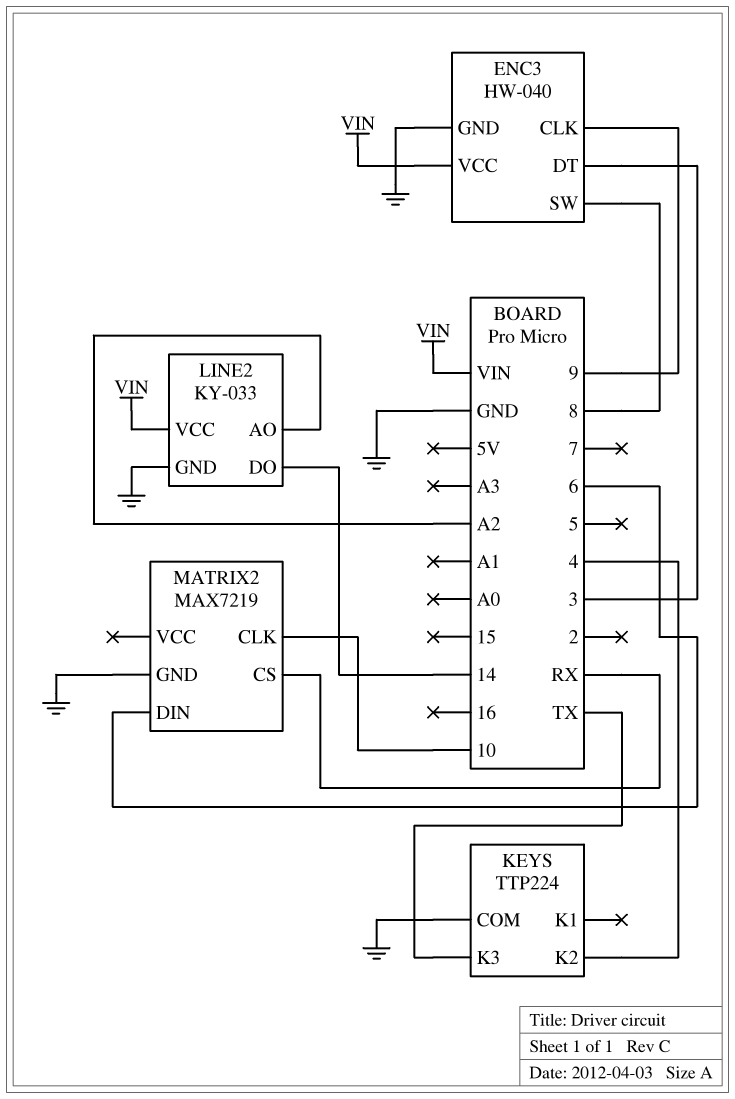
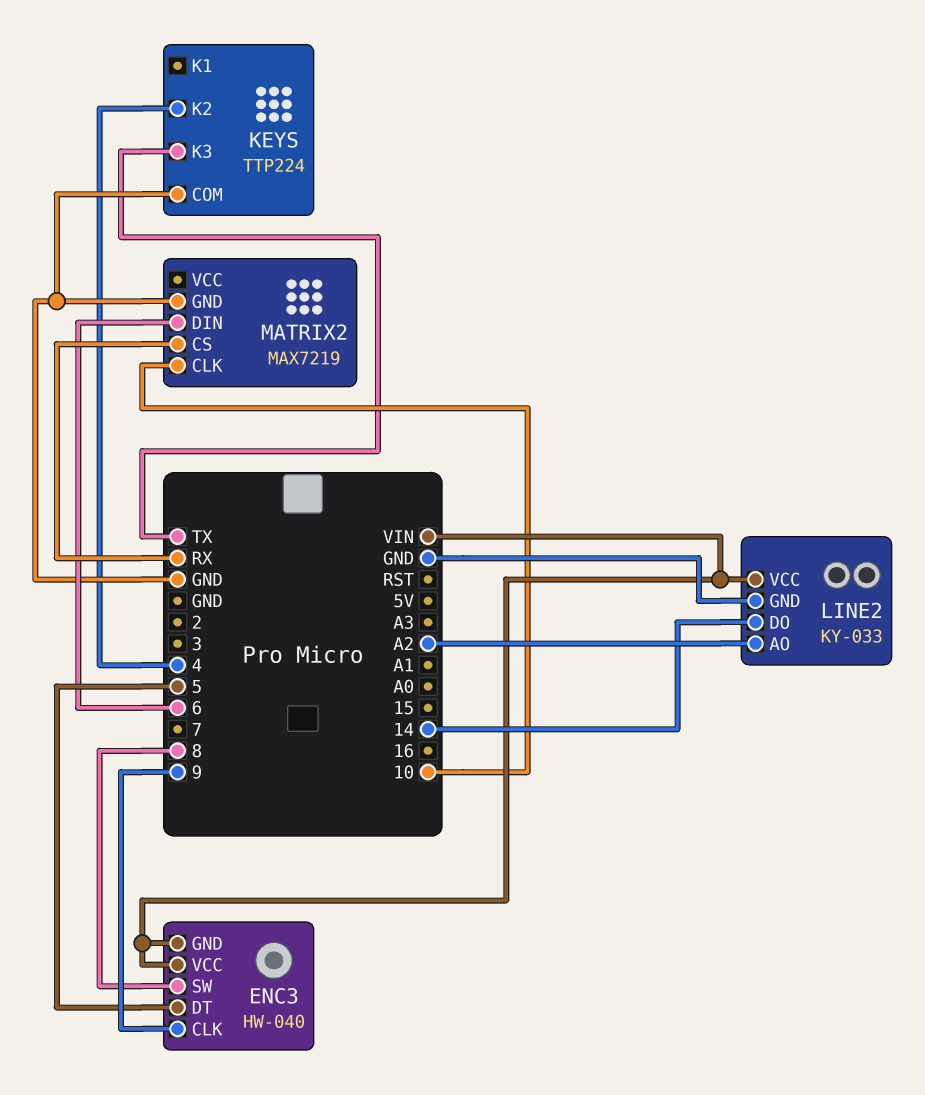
ENC3 pin DT: 3 -> 5
ENC3 pin GND: GND -> VIN

